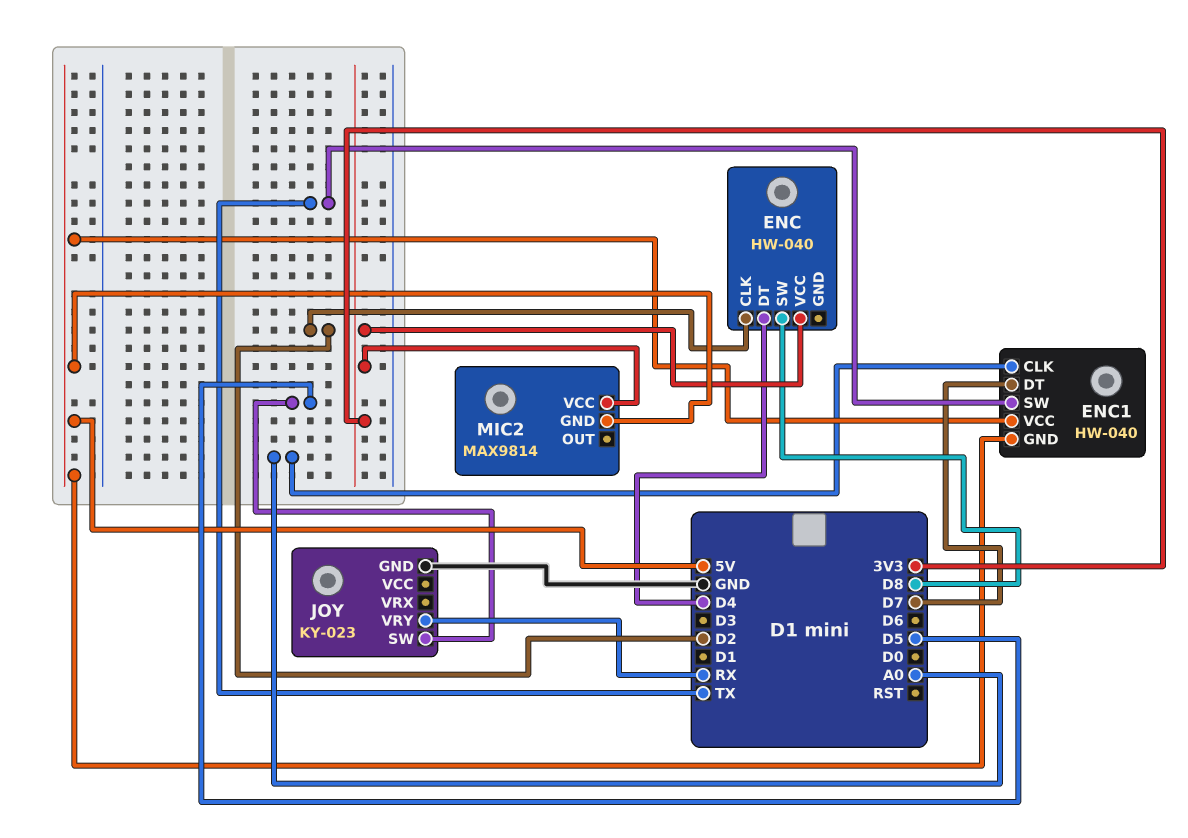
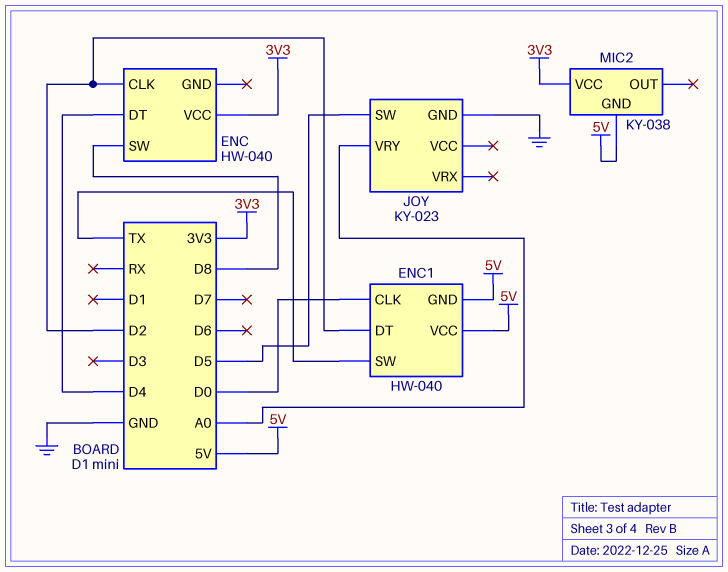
ENC1 pin CLK: A0 -> D0
ENC1 pin DT: D7 -> D2
JOY pin VRY: RX -> A0
MIC2: MAX9814 -> KY-038

